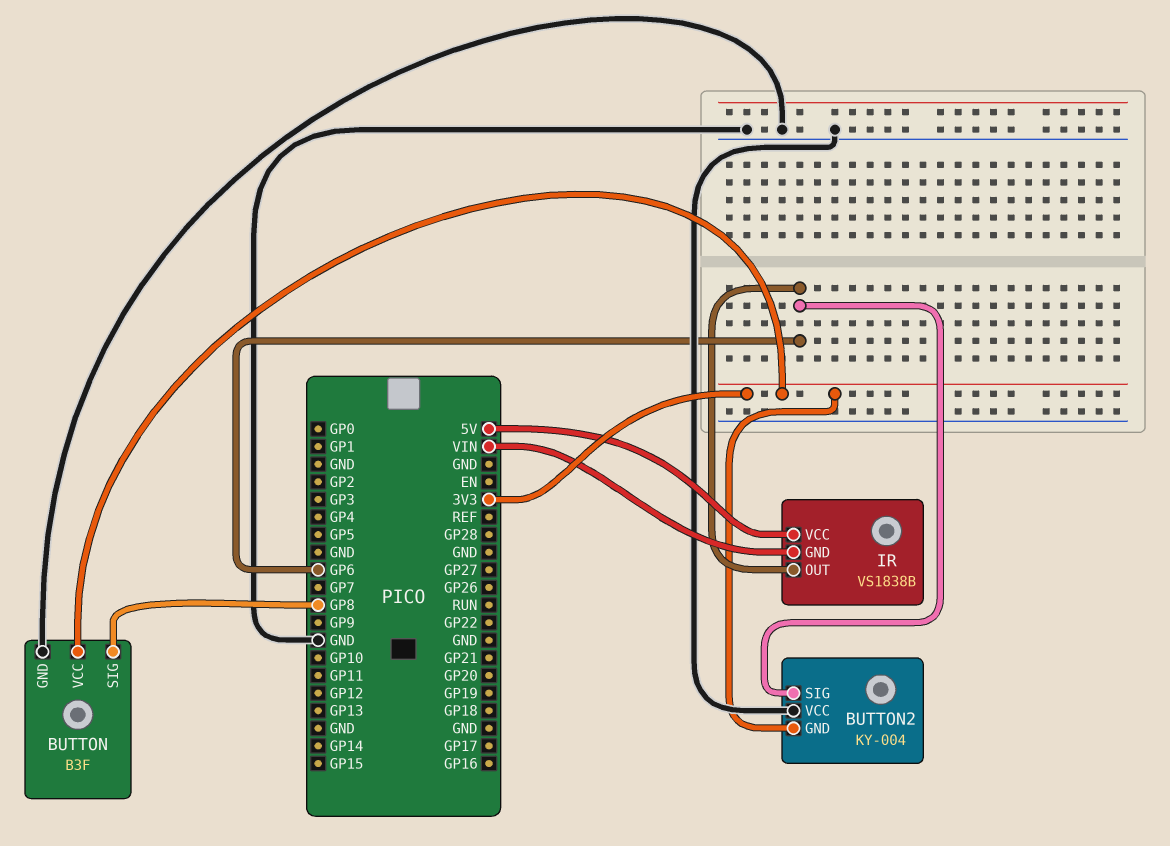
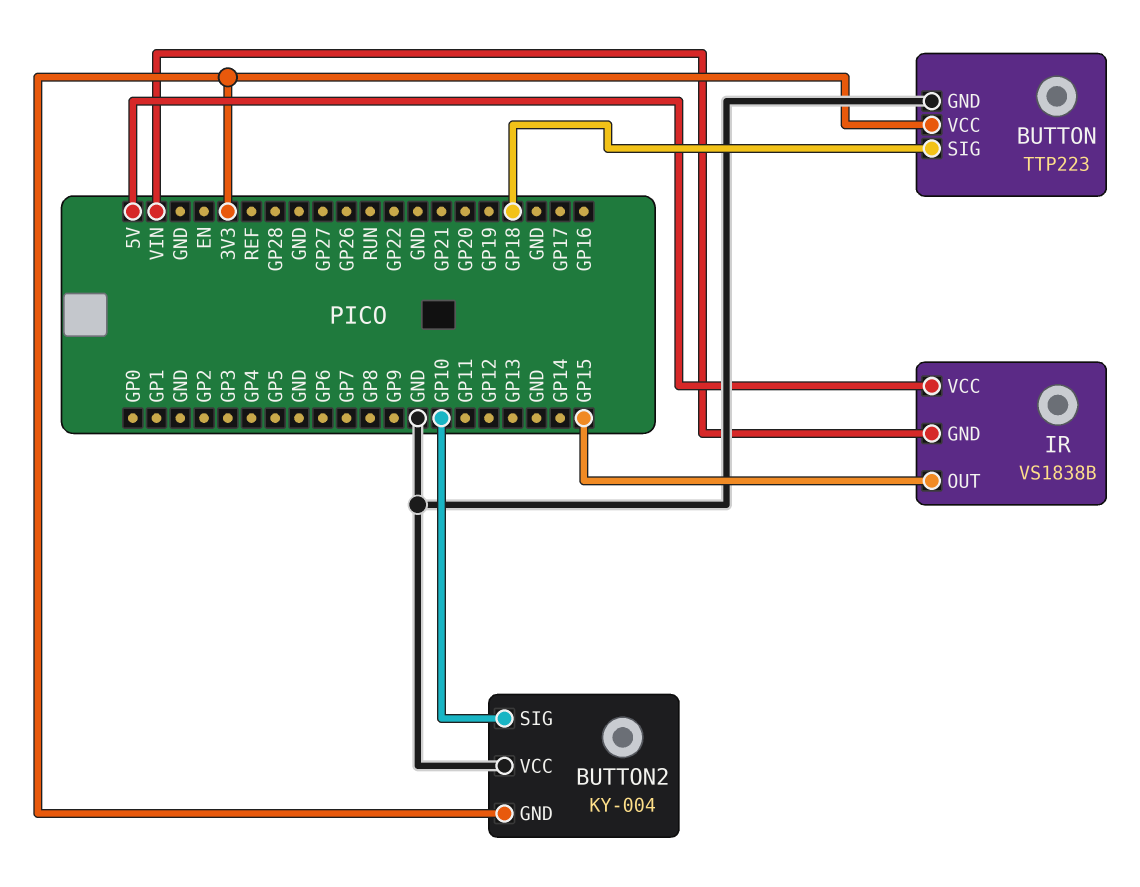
BUTTON: B3F -> TTP223
BUTTON pin SIG: GP8 -> GP18
BUTTON2 pin SIG: GP6 -> GP10
IR pin OUT: GP6 -> GP15

